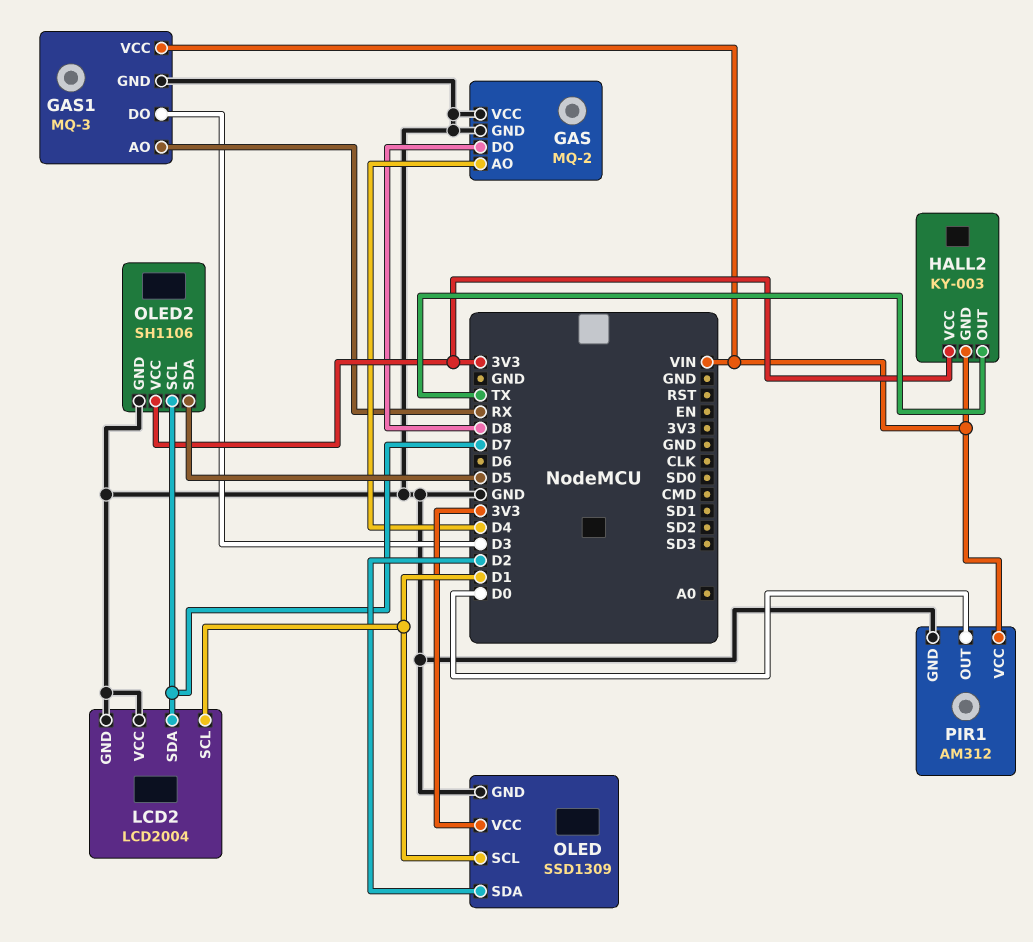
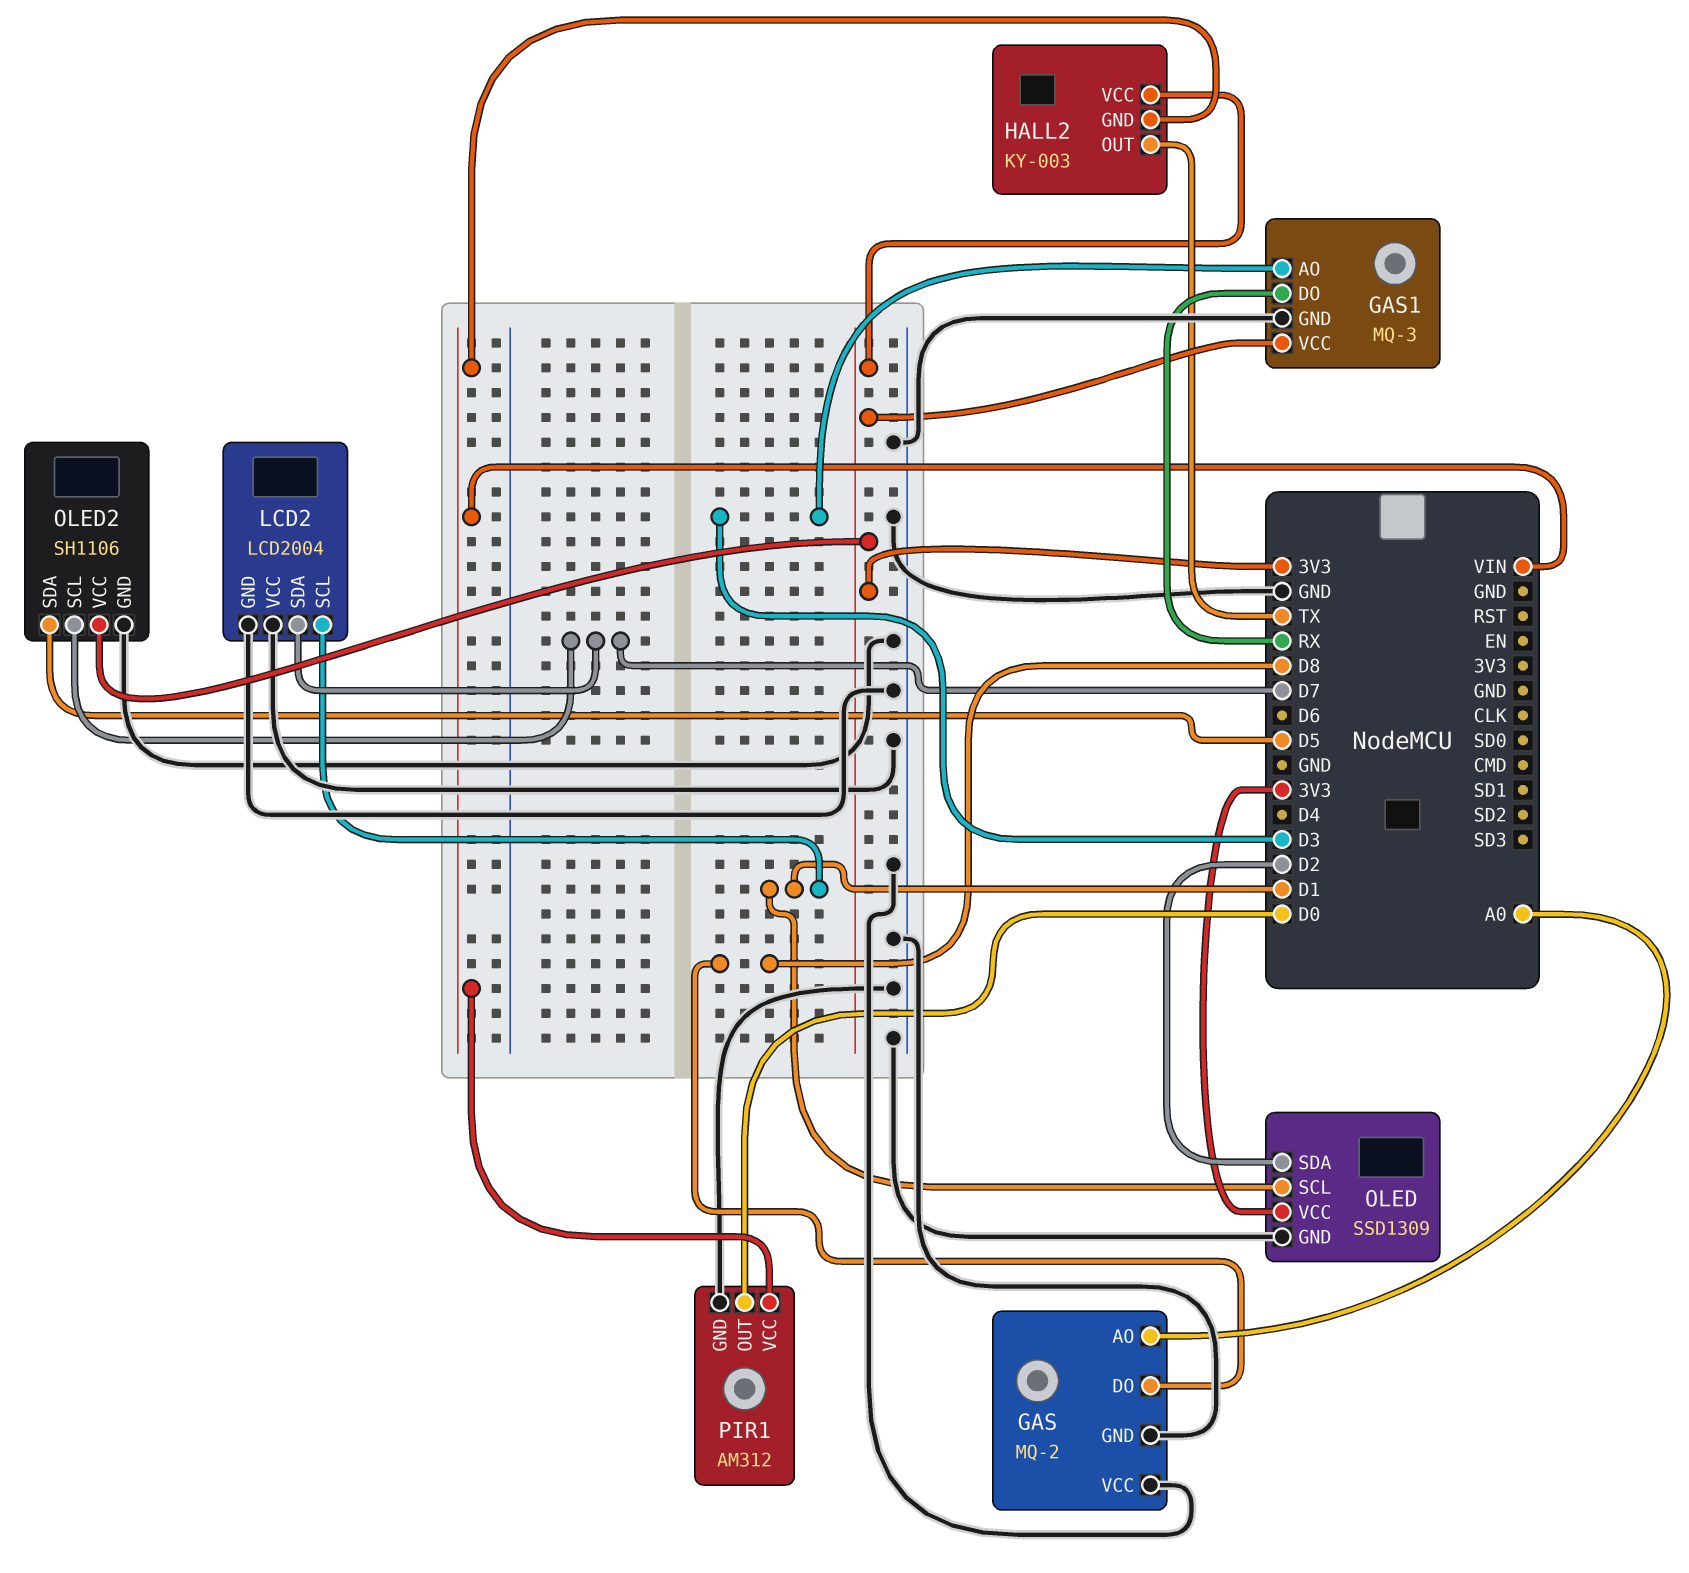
GAS pin AO: D4 -> A0
GAS1 pin AO: RX -> D3
GAS1 pin DO: D3 -> RX
GAS1 pin VCC: VIN -> 3V3

